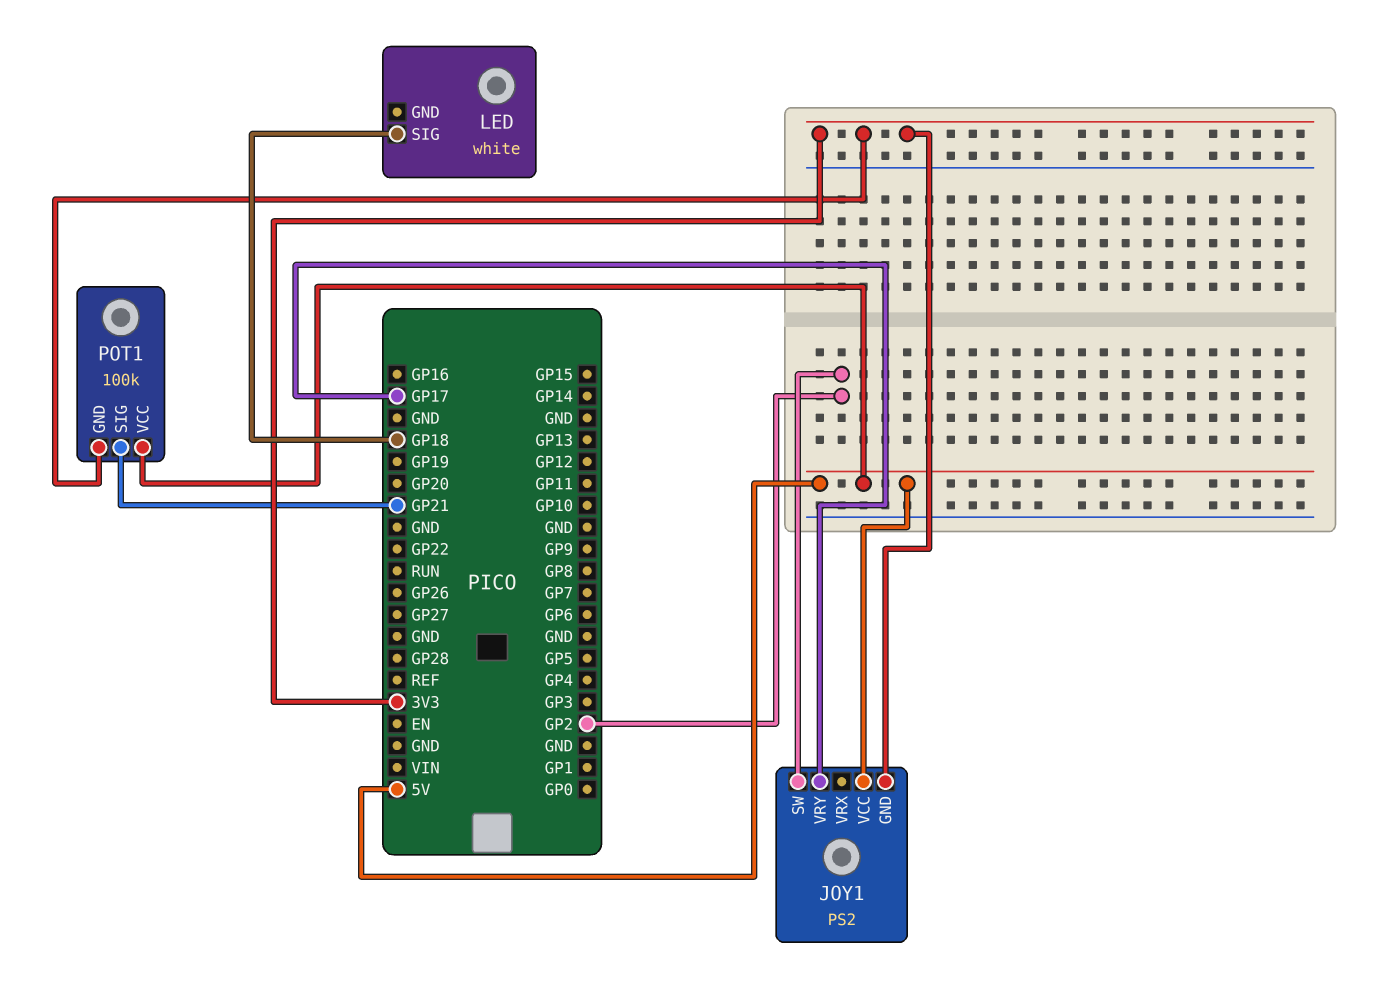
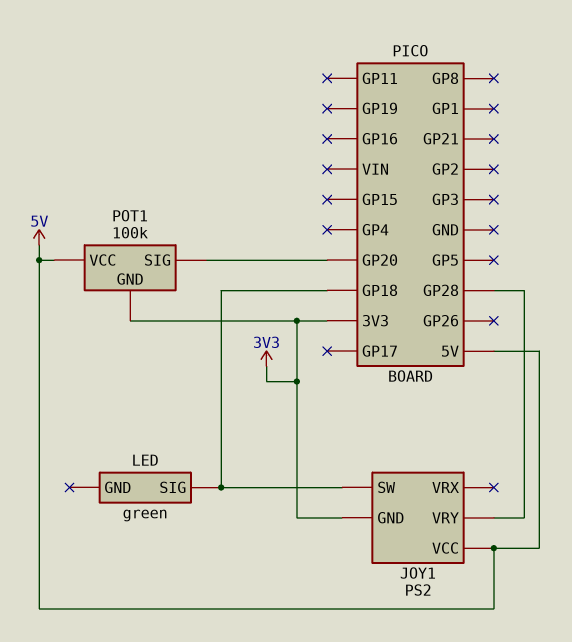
JOY1 pin SW: GP2 -> GP18
JOY1 pin VRY: GP17 -> GP28
LED: white -> green
POT1 pin SIG: GP21 -> GP20

